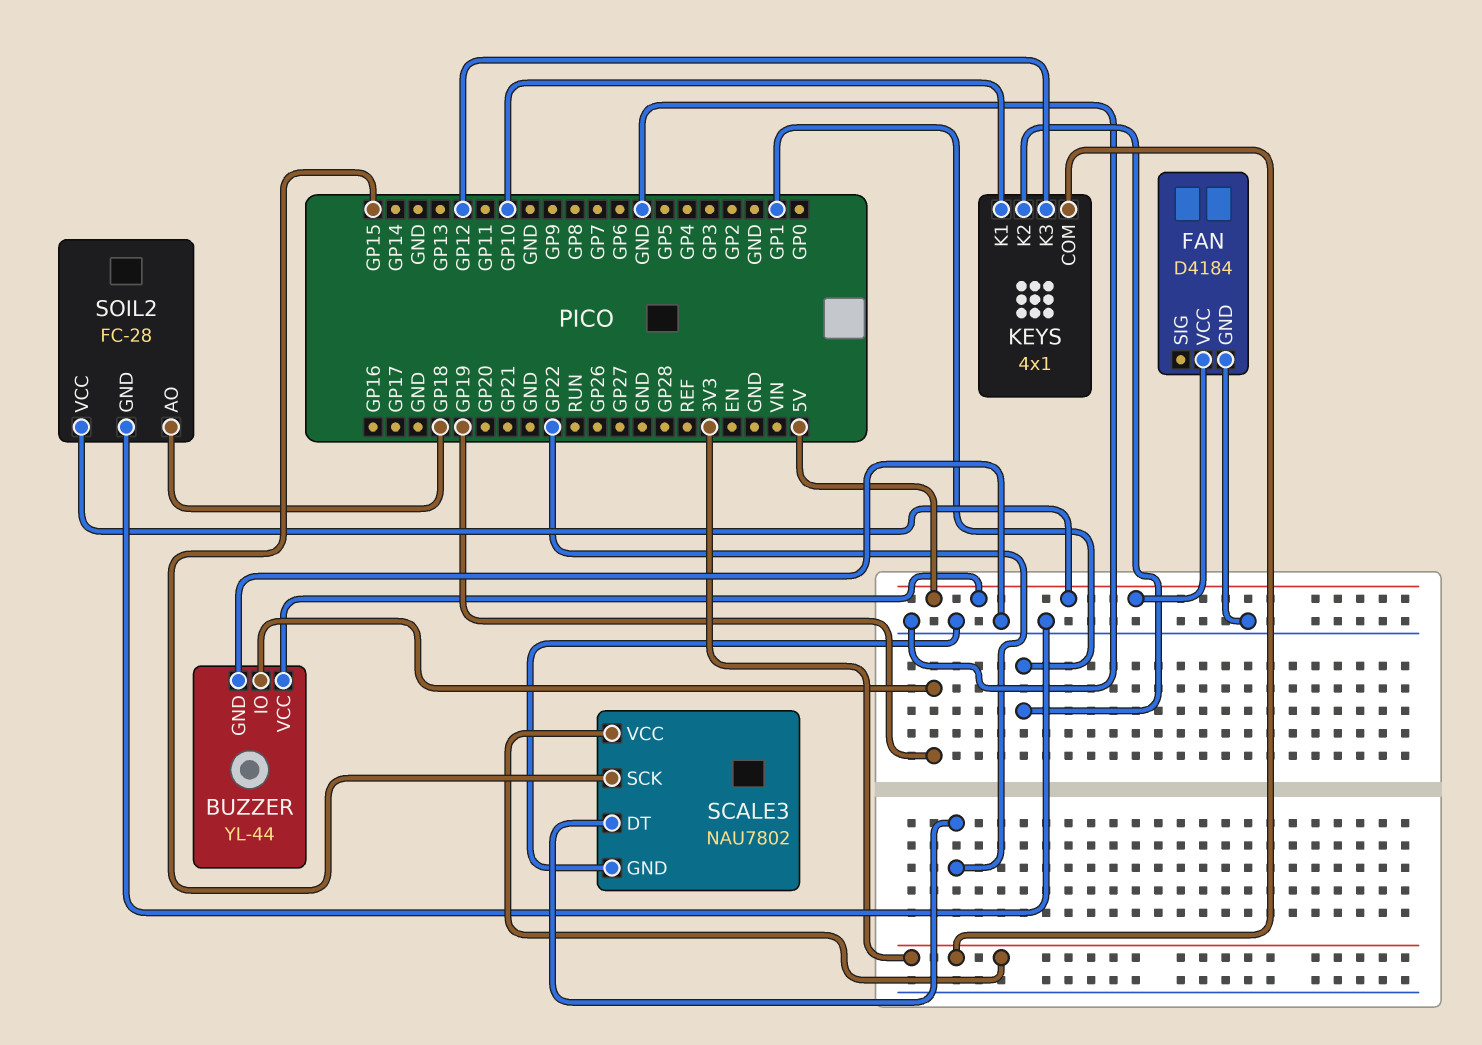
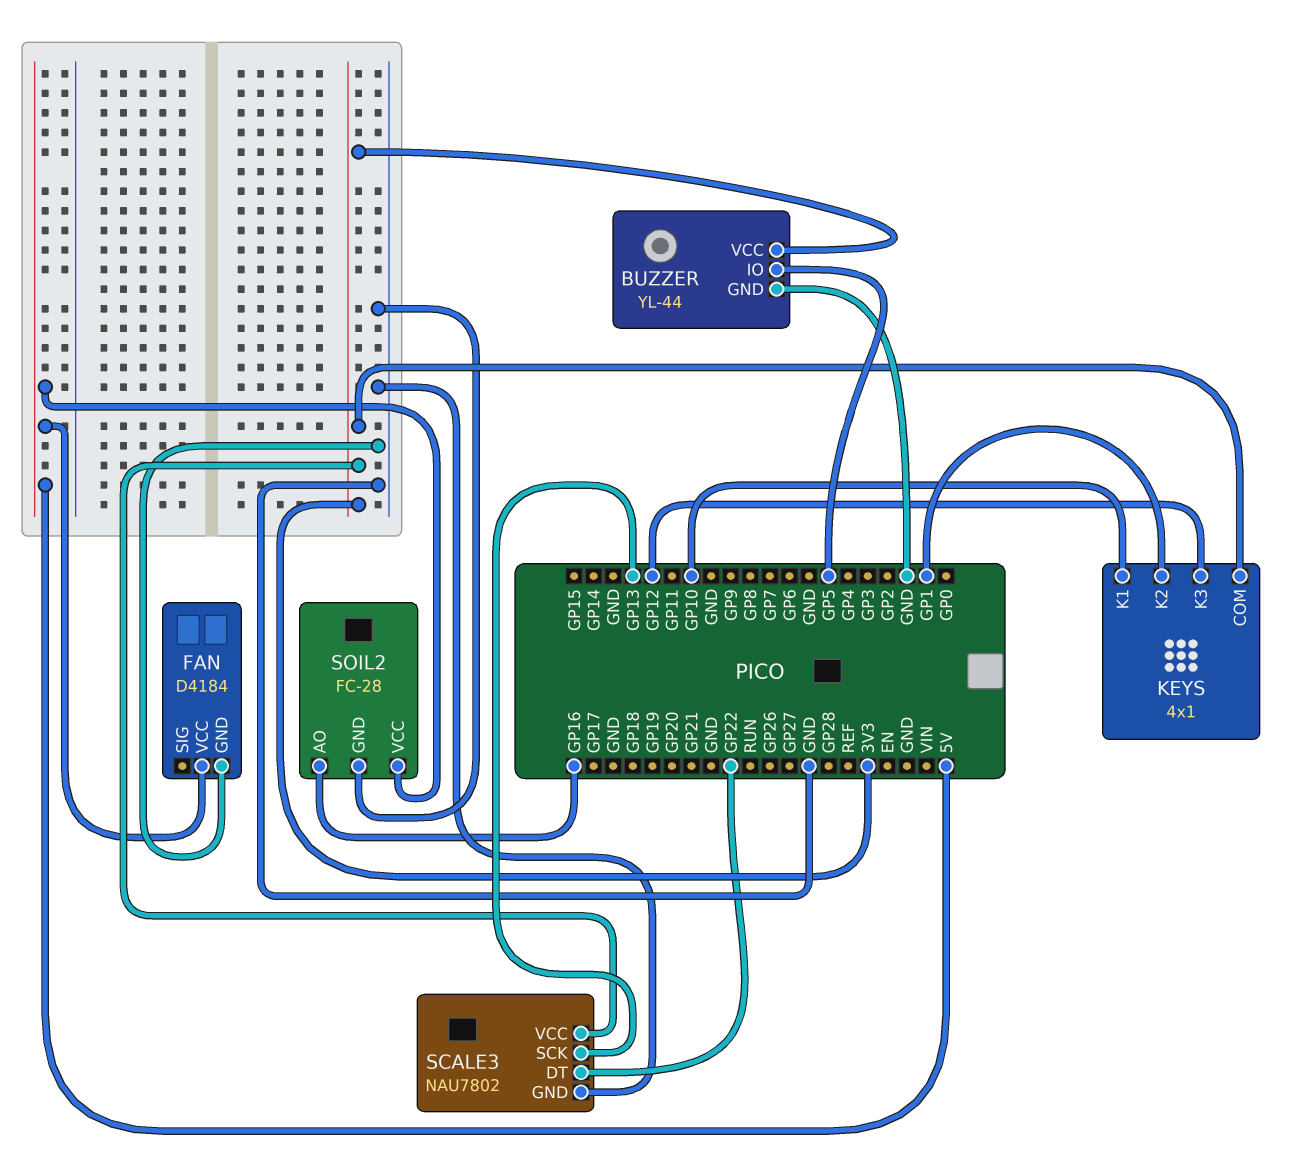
BUZZER pin IO: GP19 -> GP5
BUZZER pin VCC: 5V -> 3V3
SCALE3 pin SCK: GP15 -> GP13
SOIL2 pin AO: GP18 -> GP16

